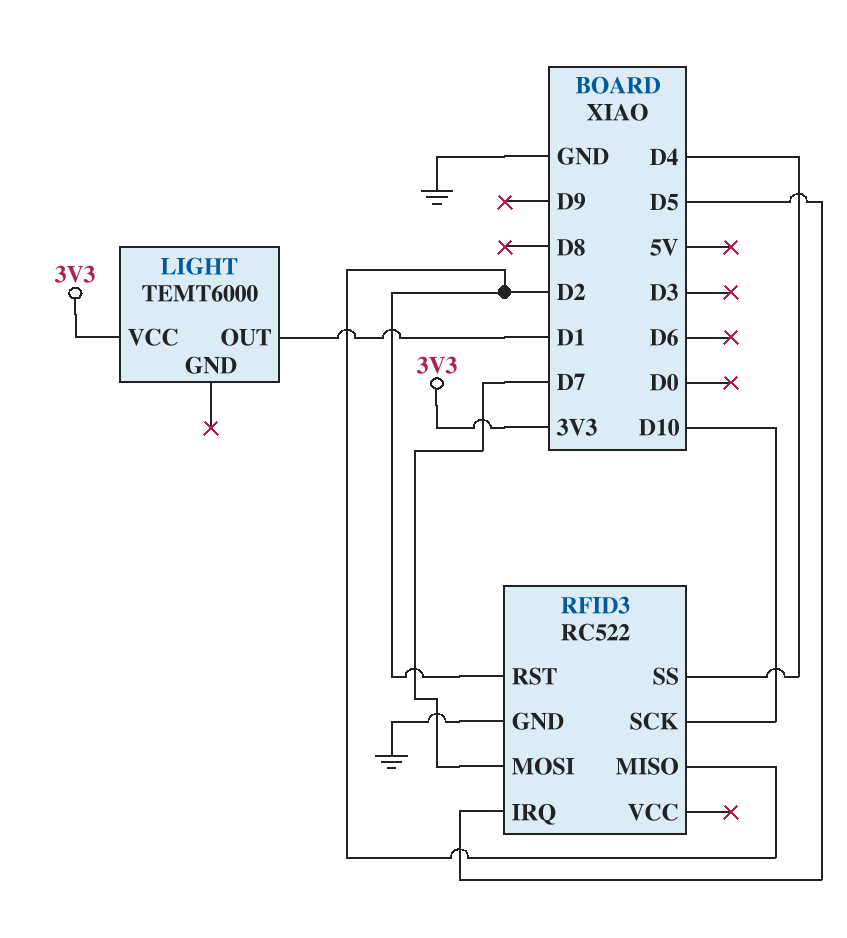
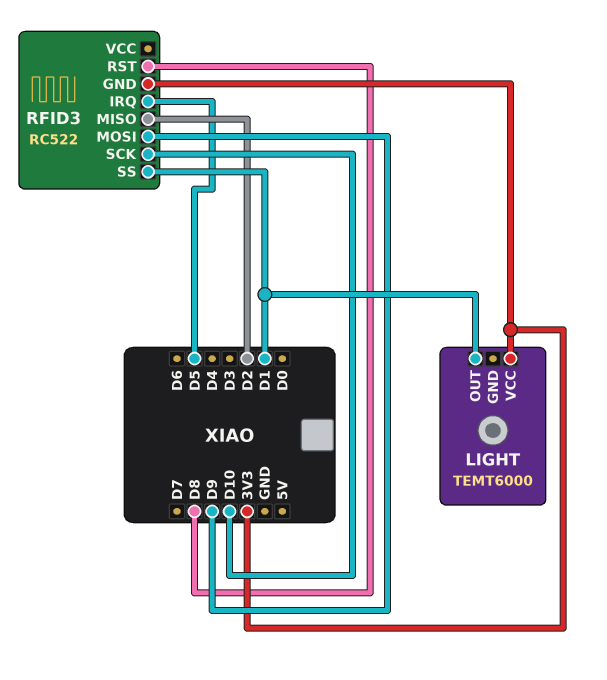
RFID3 pin GND: GND -> 3V3
RFID3 pin MOSI: D7 -> D9
RFID3 pin RST: D2 -> D8
RFID3 pin SS: D4 -> D1

